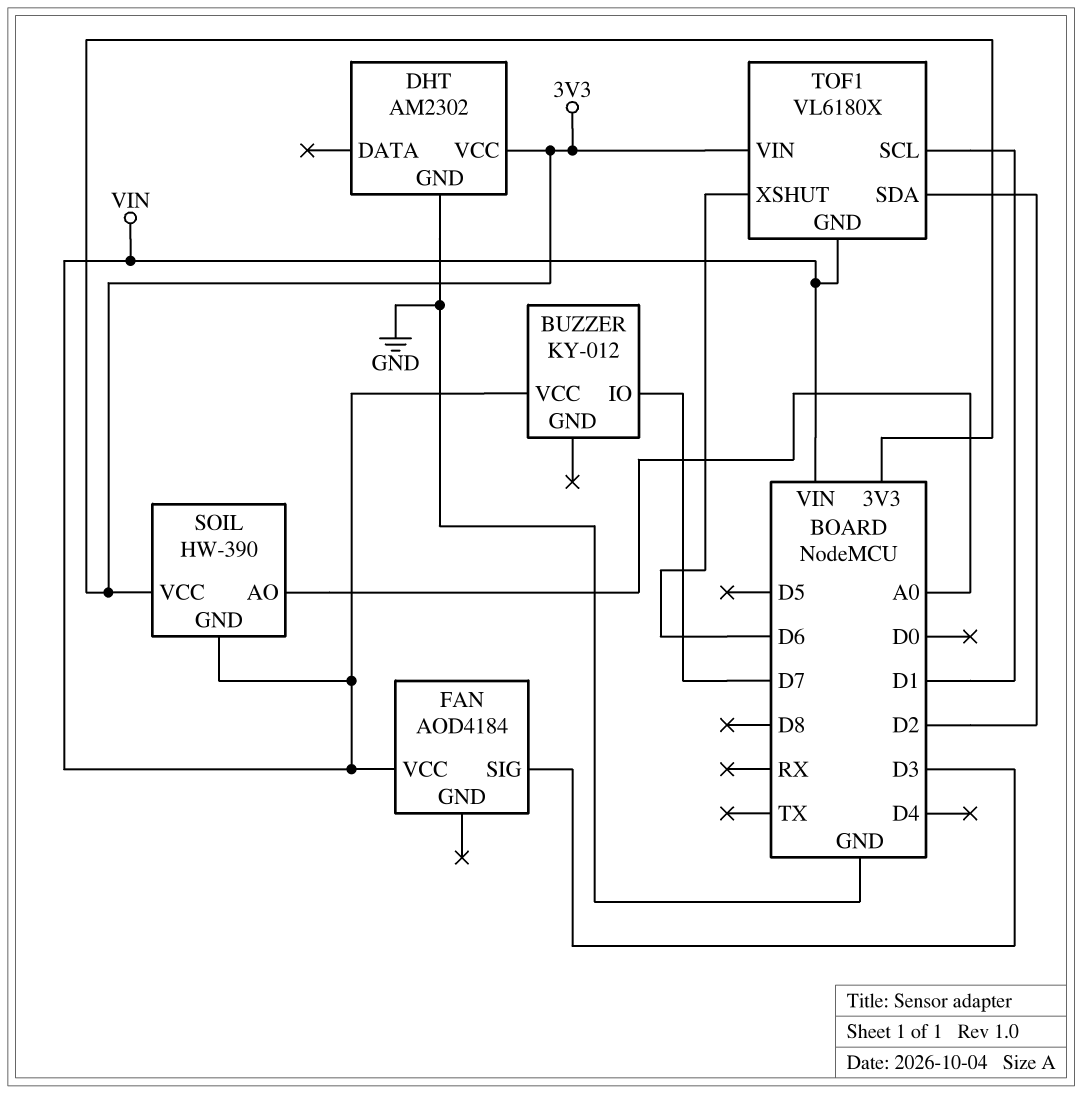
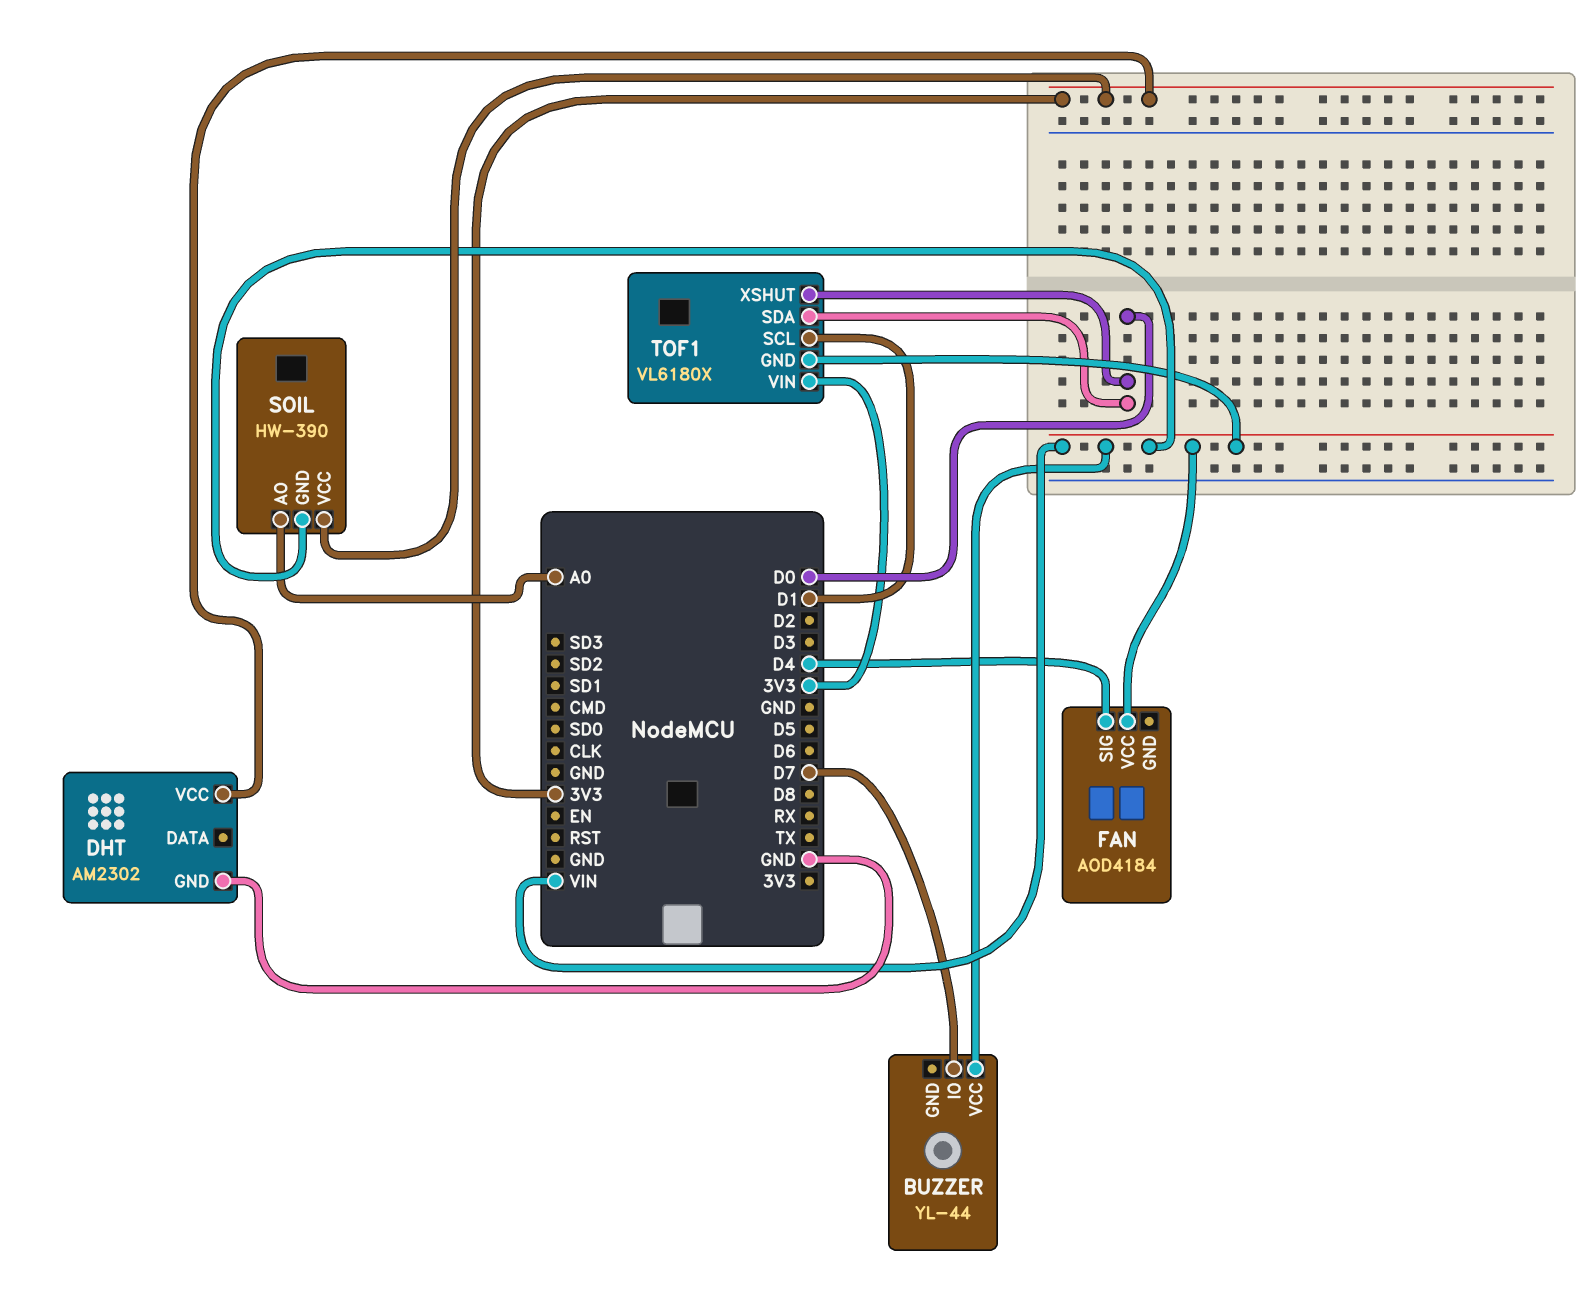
BUZZER: KY-012 -> YL-44
FAN pin SIG: D3 -> D4
TOF1 pin SDA: D2 -> D0
TOF1 pin XSHUT: D6 -> D0

